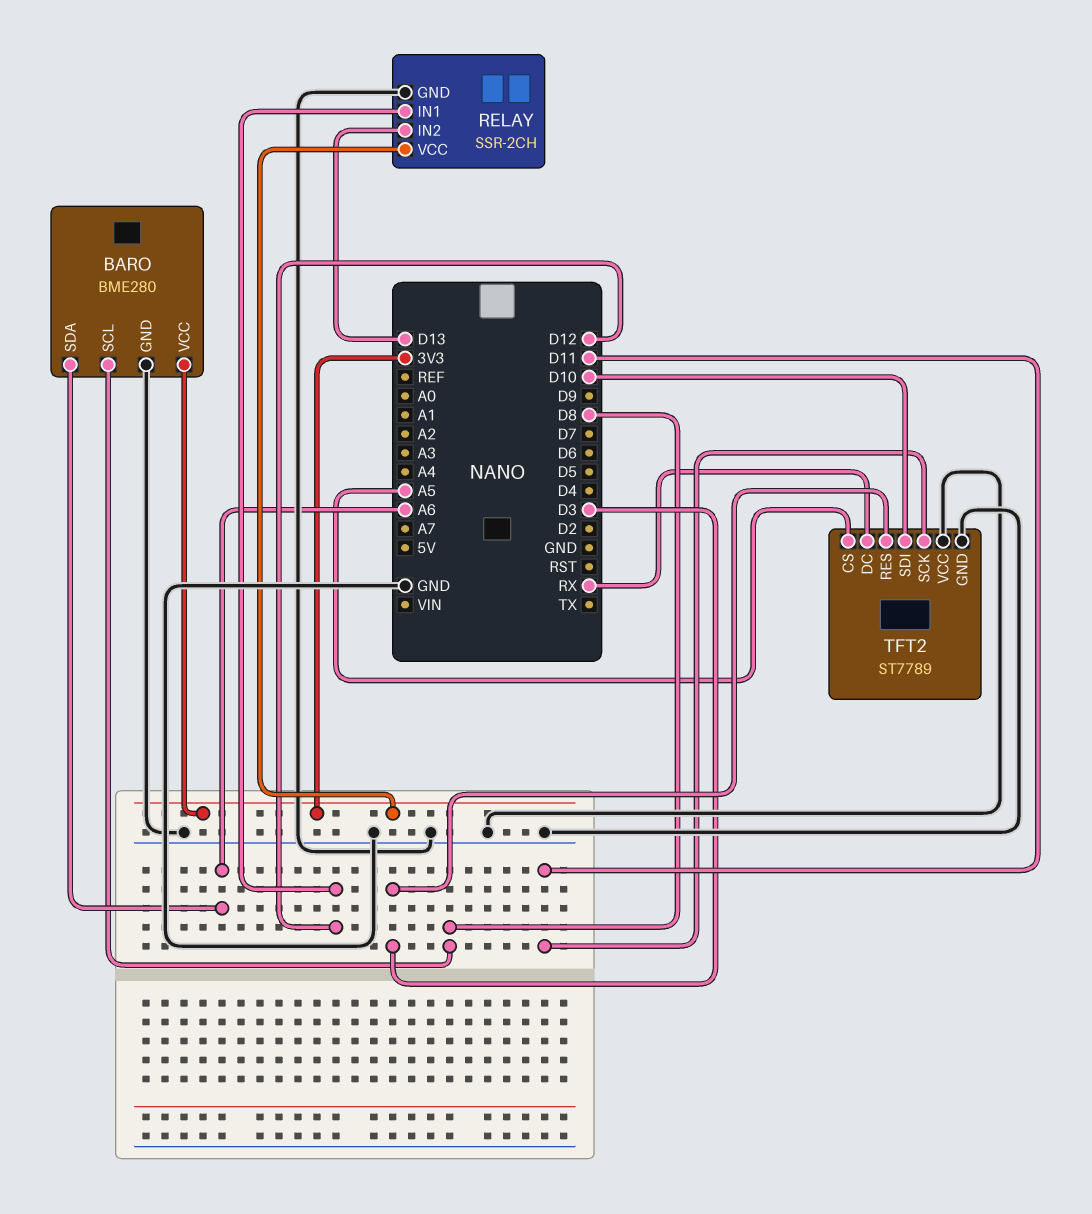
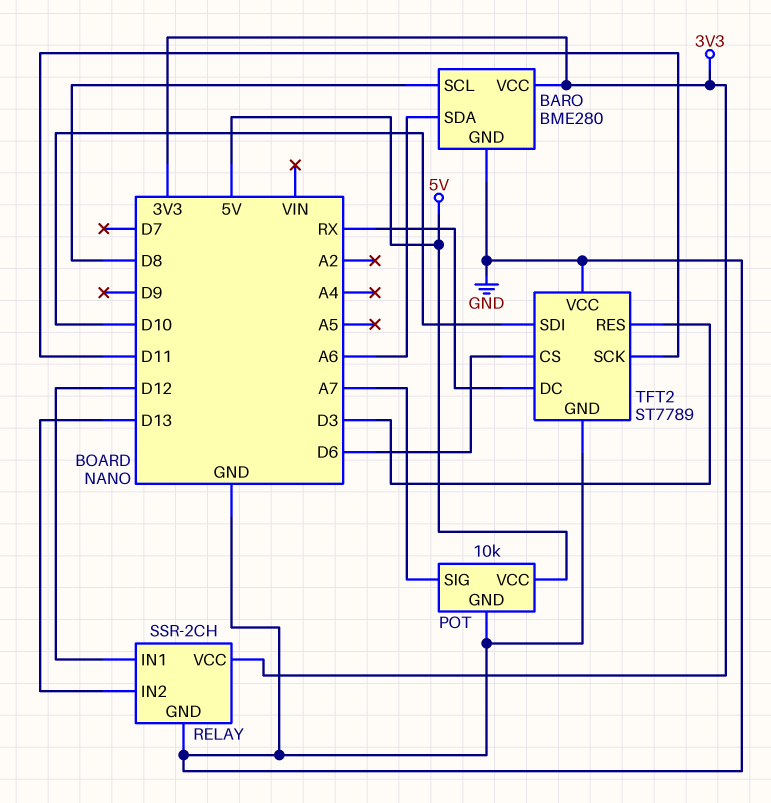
POT: none -> 10k
POT pin GND: none -> GND
POT pin SIG: none -> A7
POT pin VCC: none -> 5V
TFT2 pin CS: A5 -> D6

